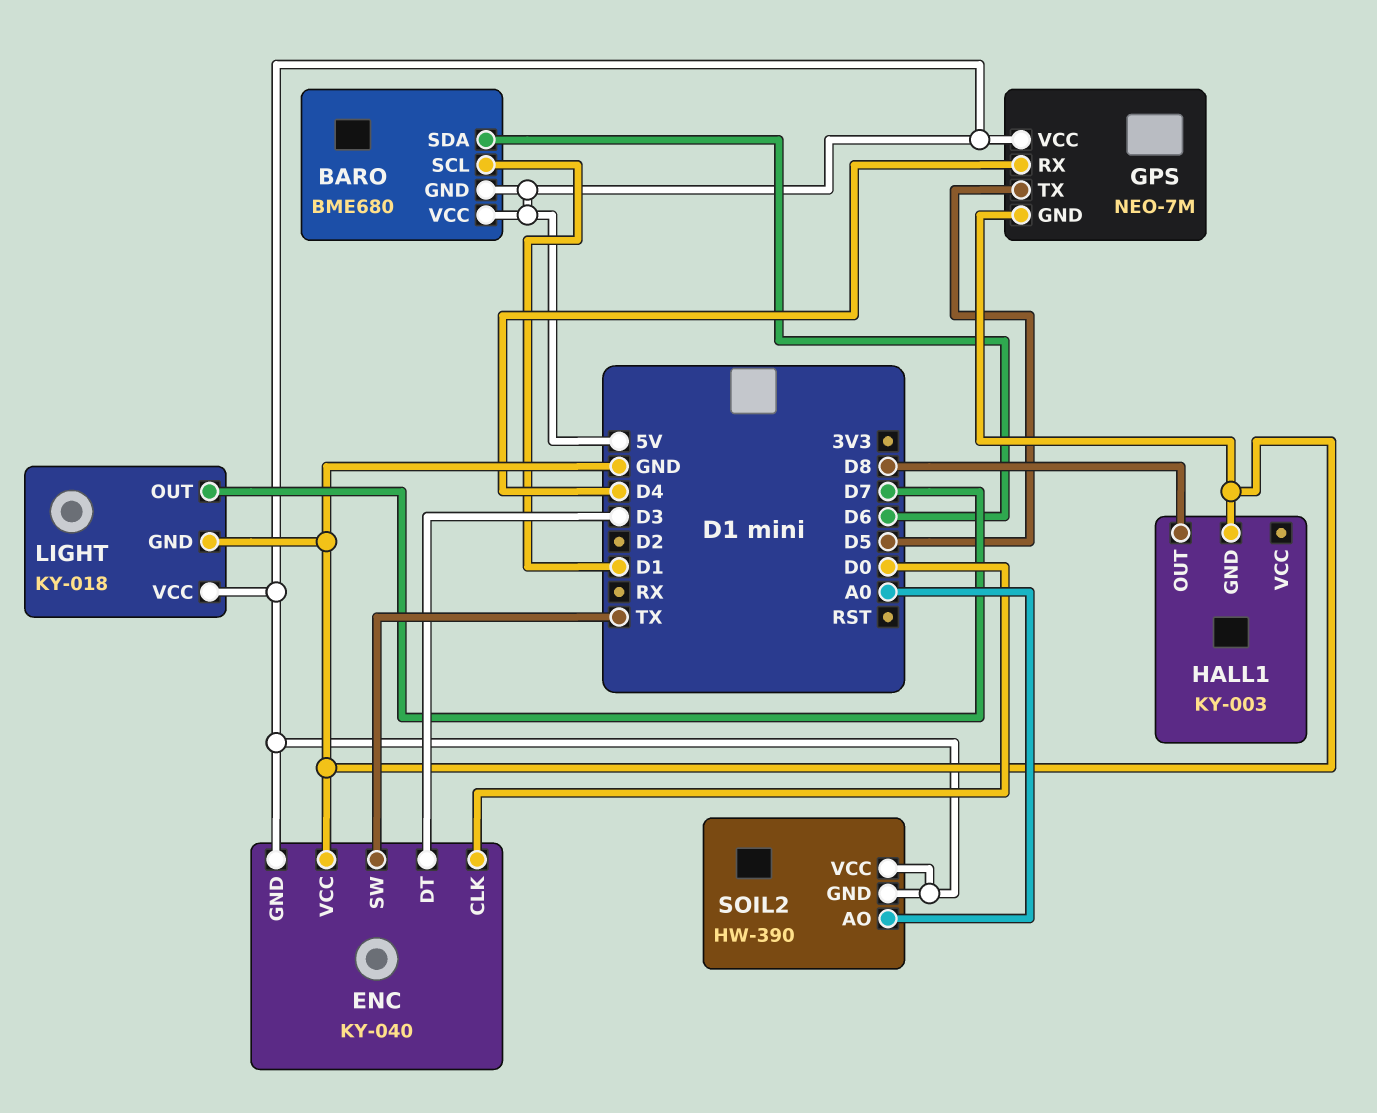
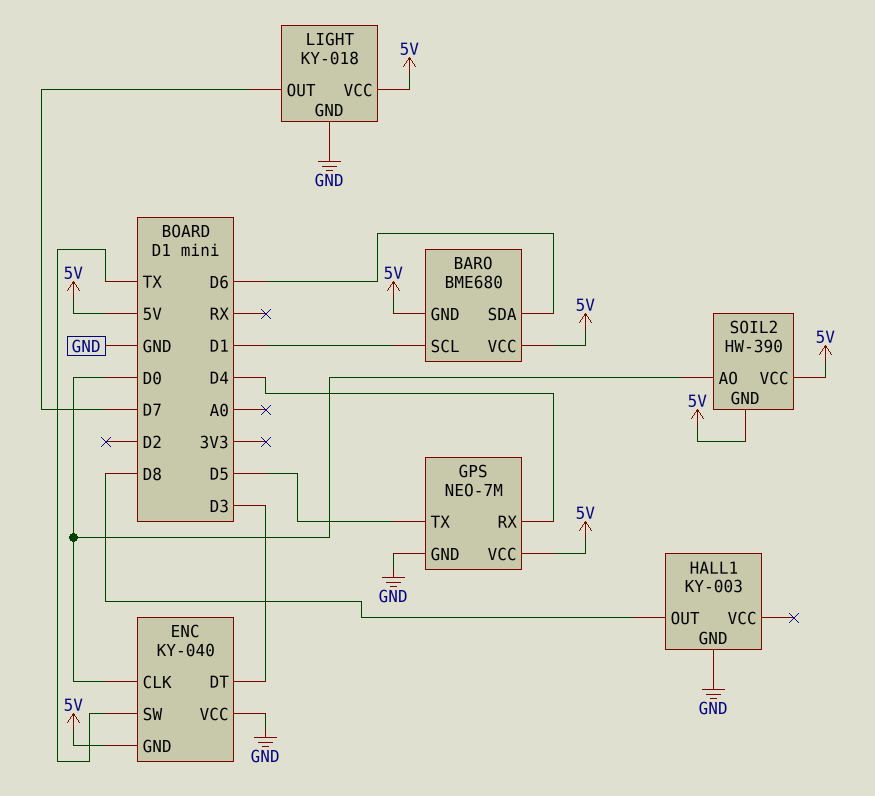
SOIL2 pin AO: A0 -> D0

